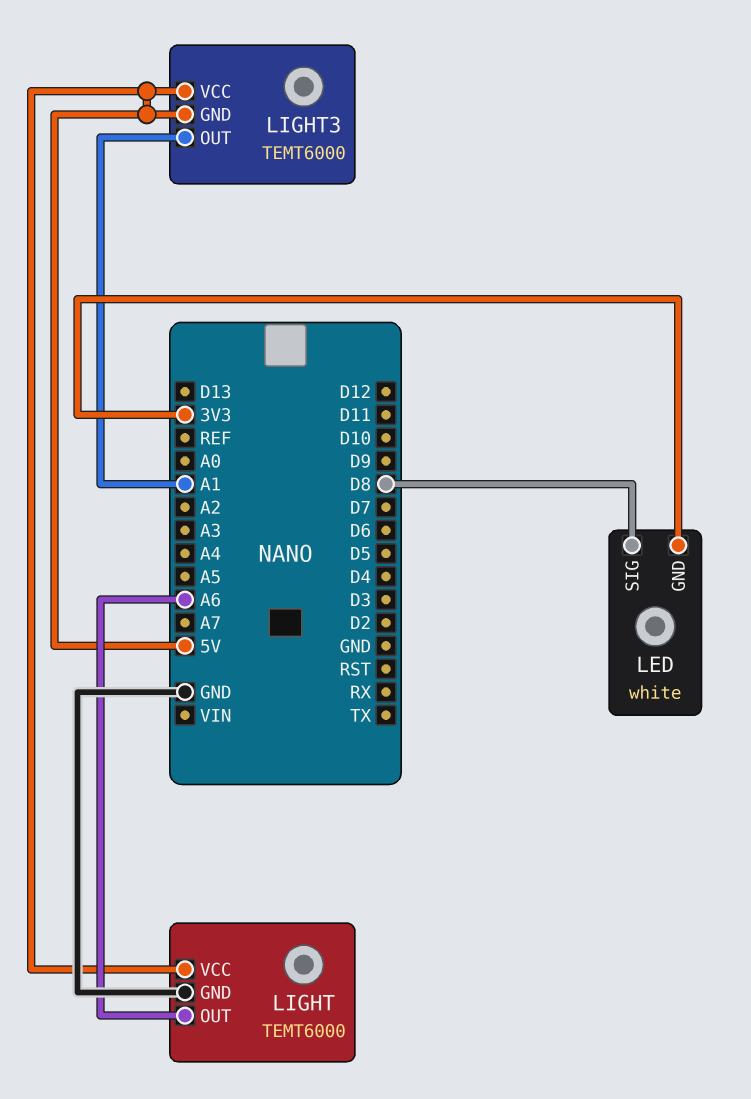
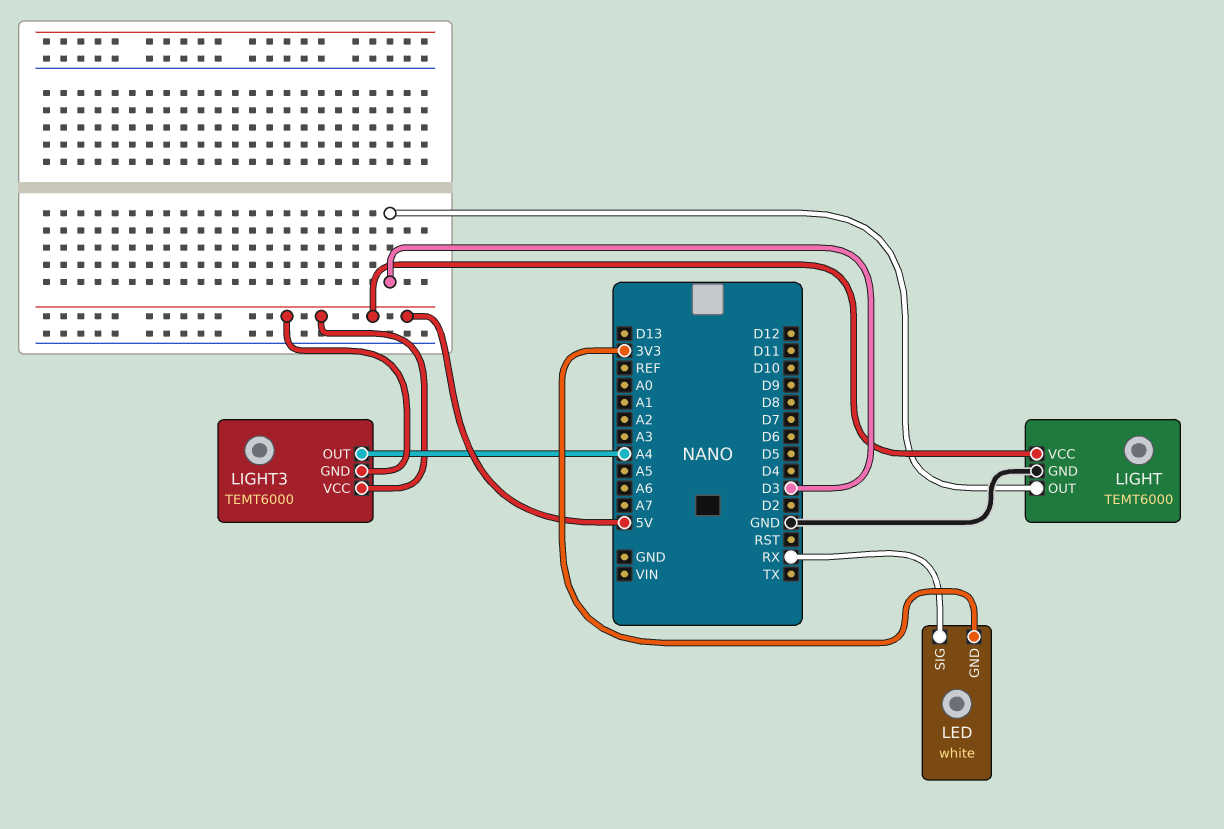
LED pin SIG: D8 -> RX
LIGHT pin OUT: A6 -> D3
LIGHT3 pin OUT: A1 -> A4

